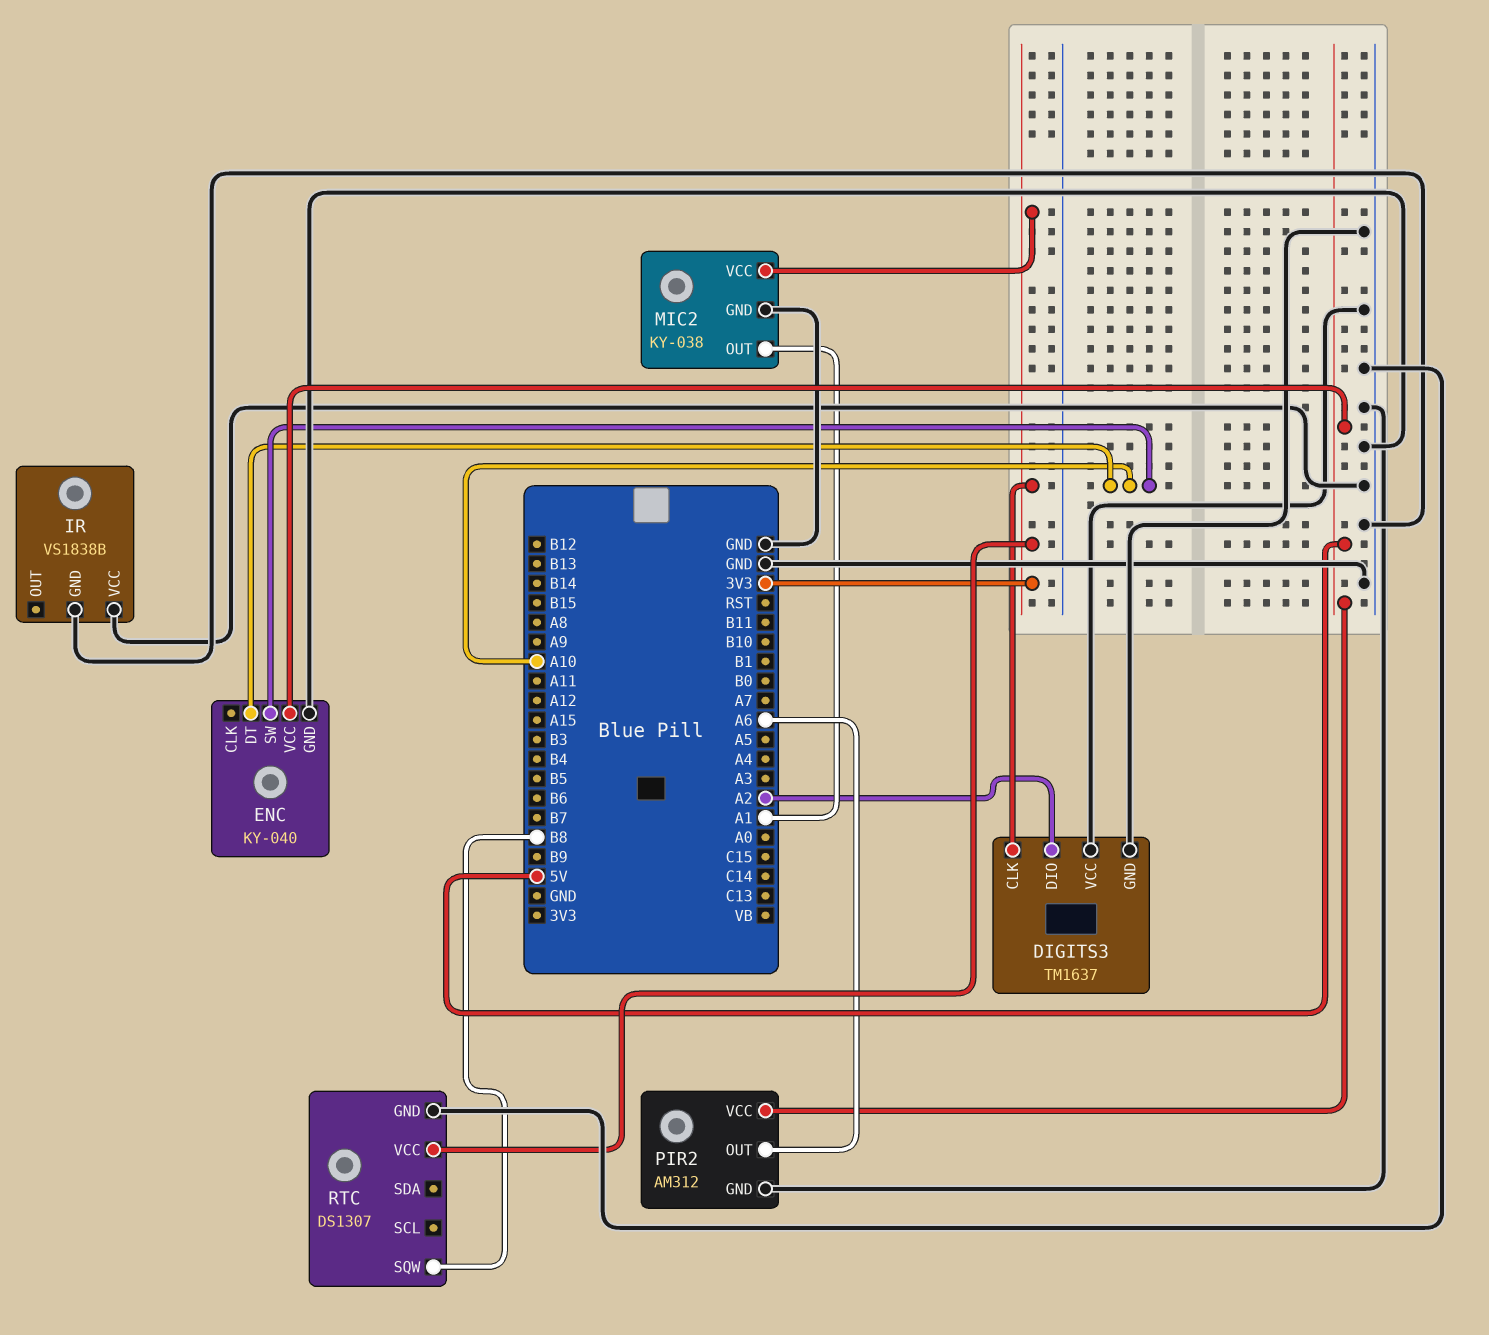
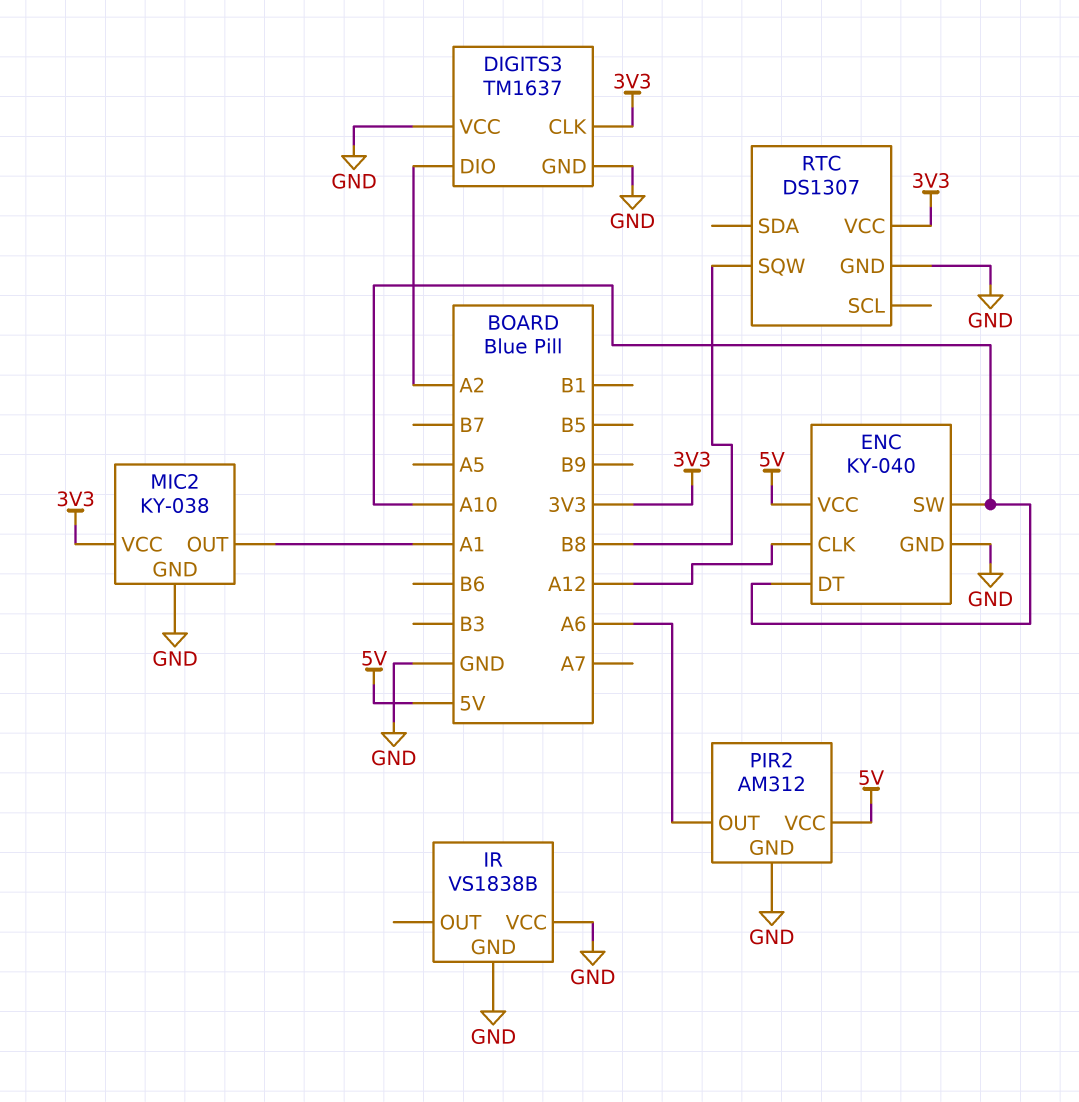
ENC pin CLK: none -> A12

